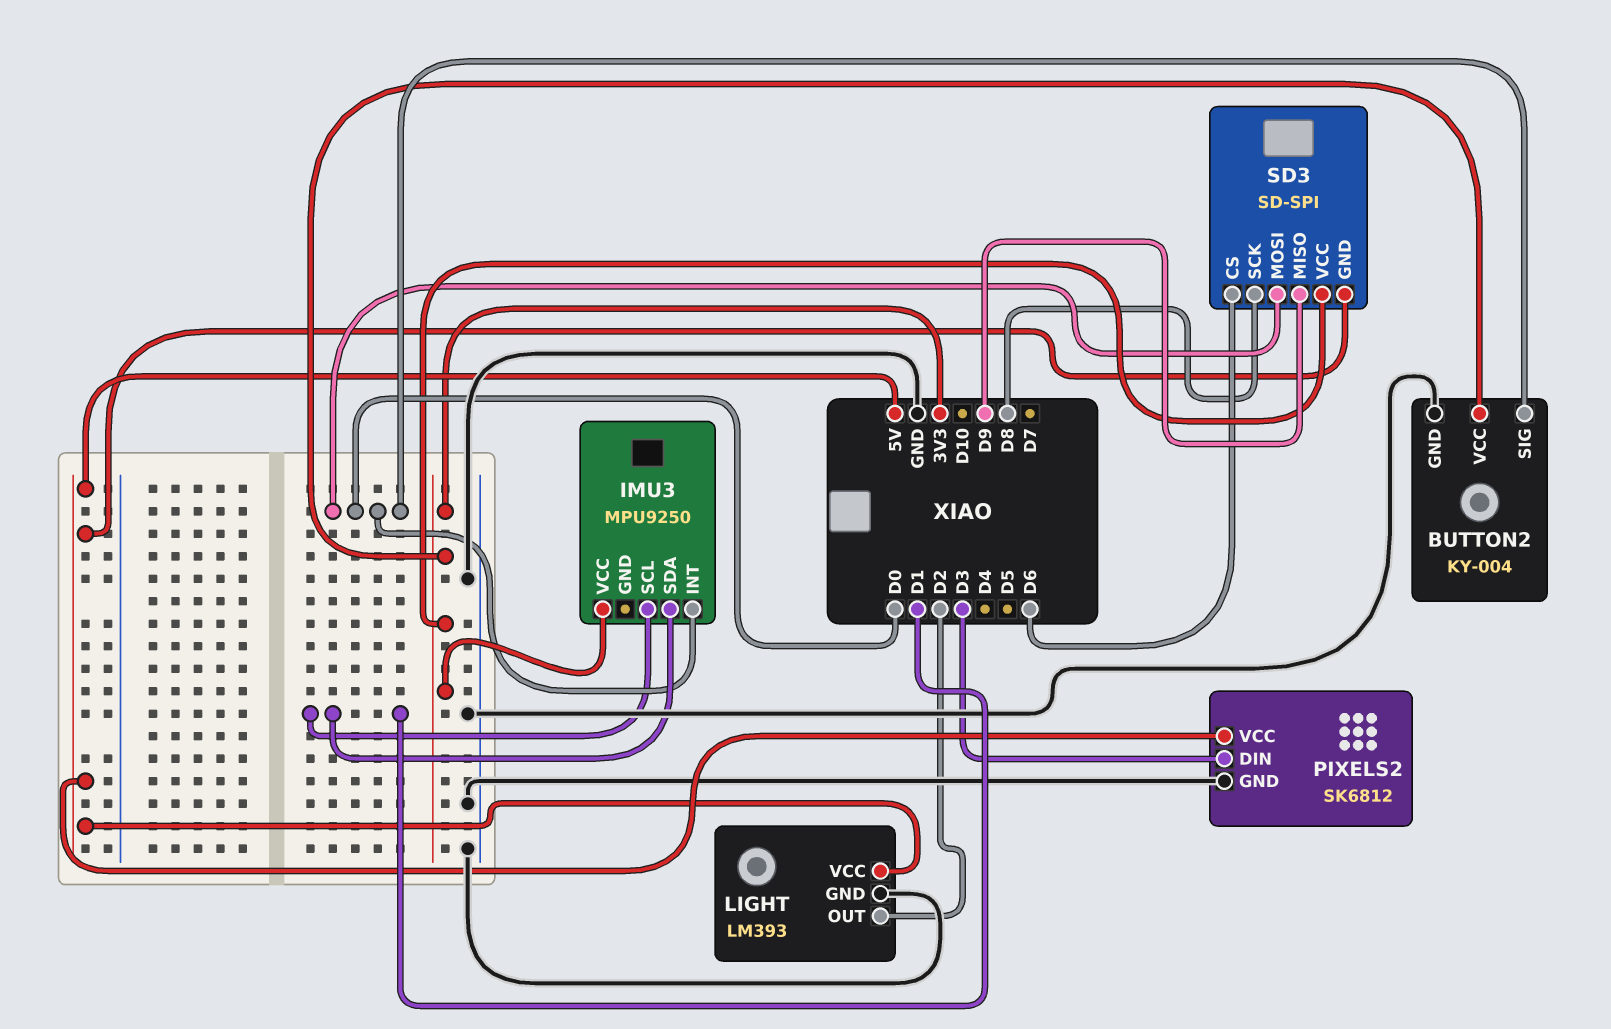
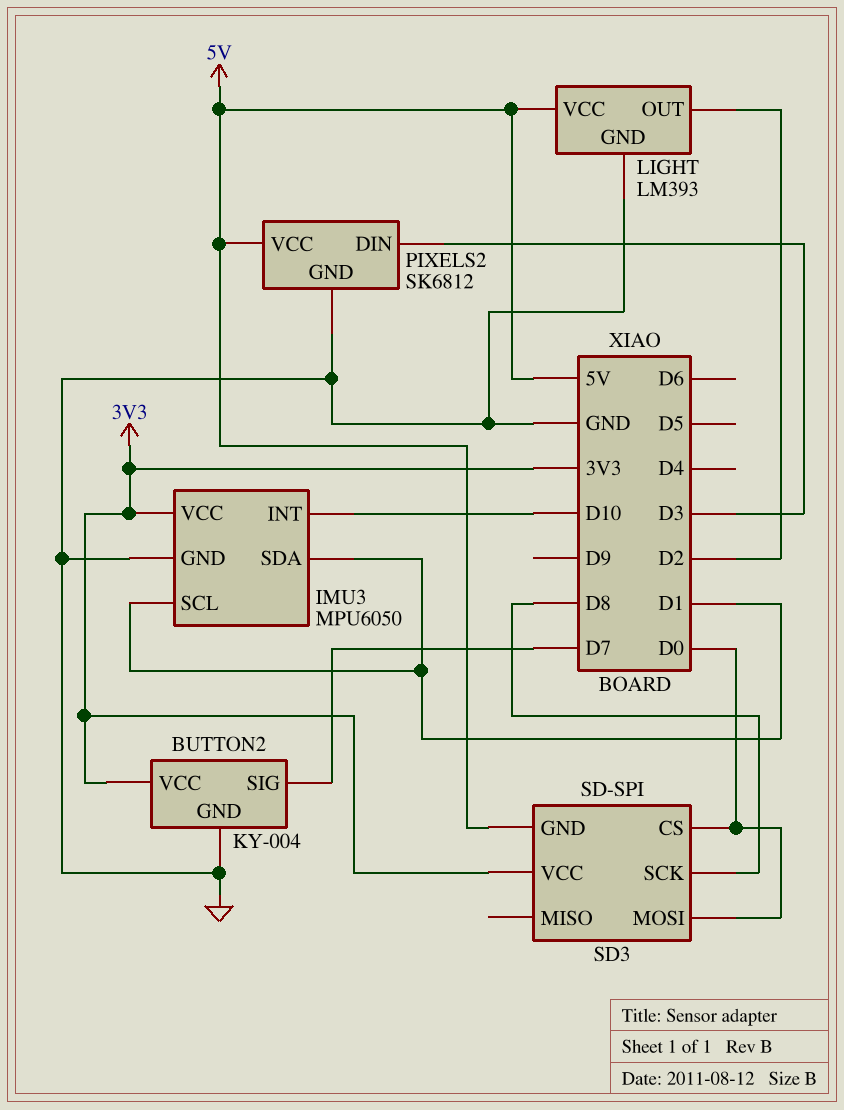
BUTTON2 pin SIG: D0 -> D7
IMU3: MPU9250 -> MPU6050
IMU3 pin GND: none -> GND
IMU3 pin INT: D0 -> D10
SD3 pin CS: D6 -> D0
SD3 pin MISO: D9 -> none

